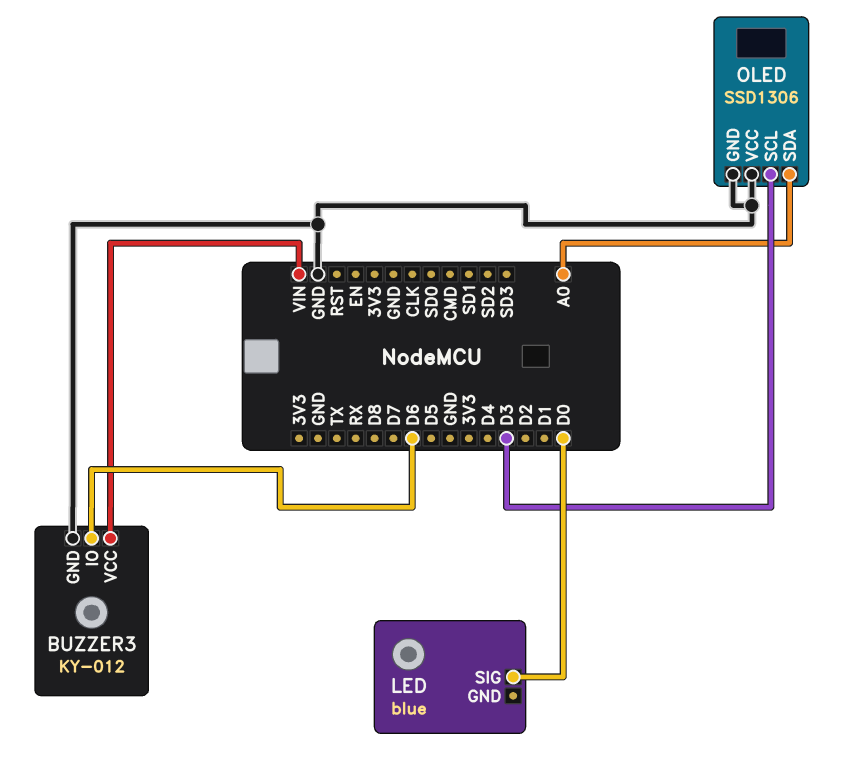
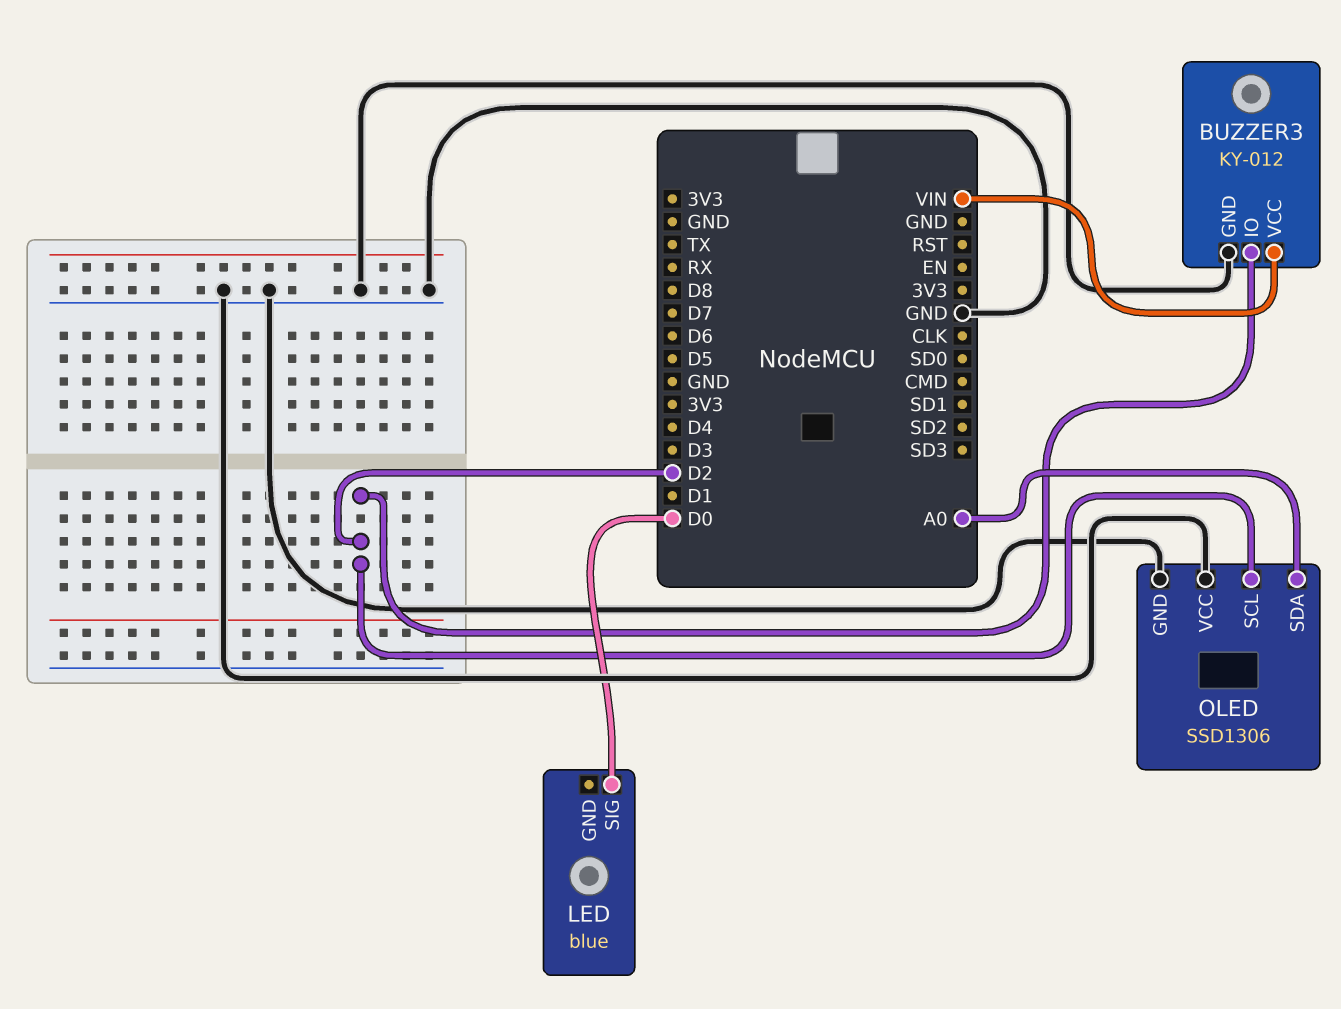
BUZZER3 pin IO: D6 -> D2
OLED pin SCL: D3 -> D2

